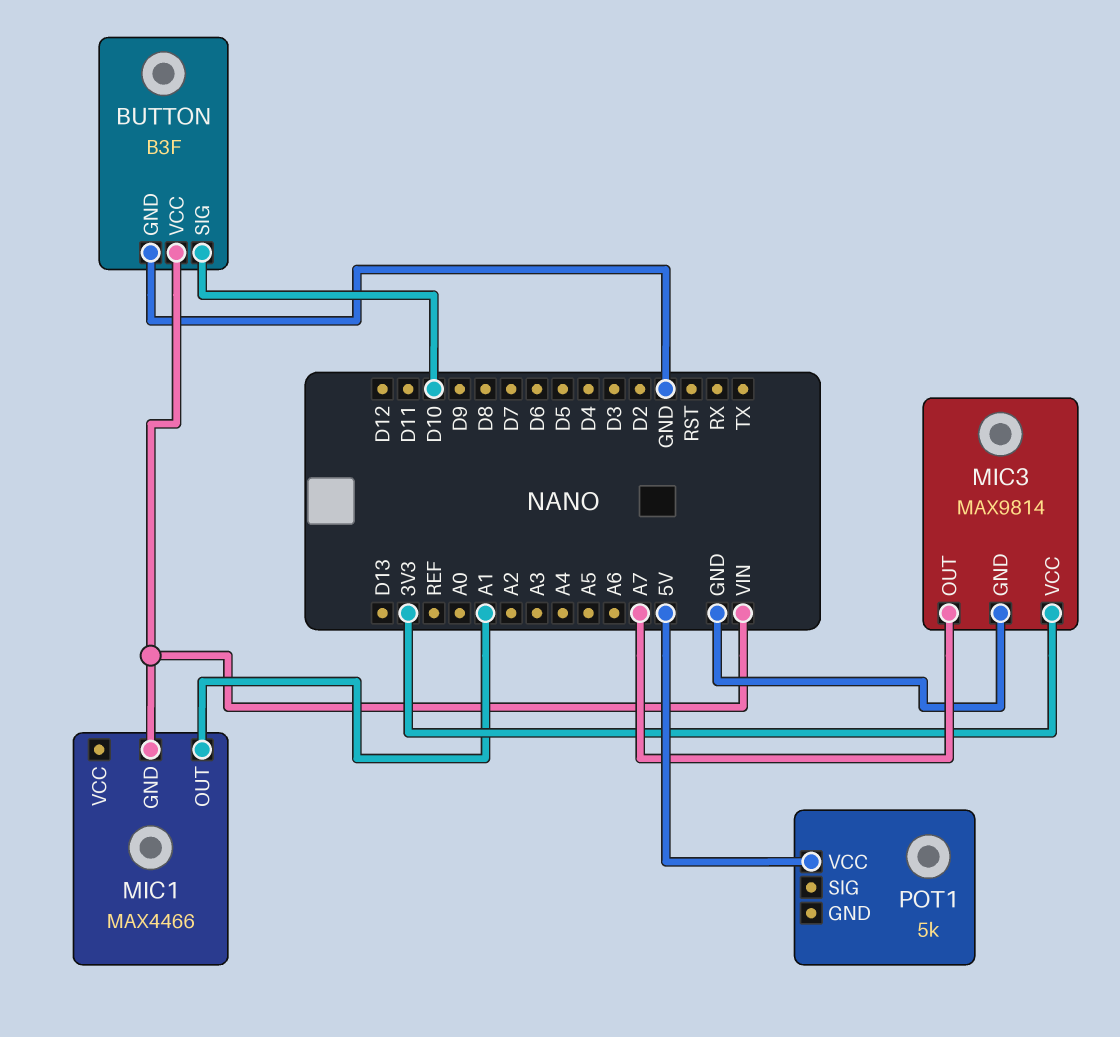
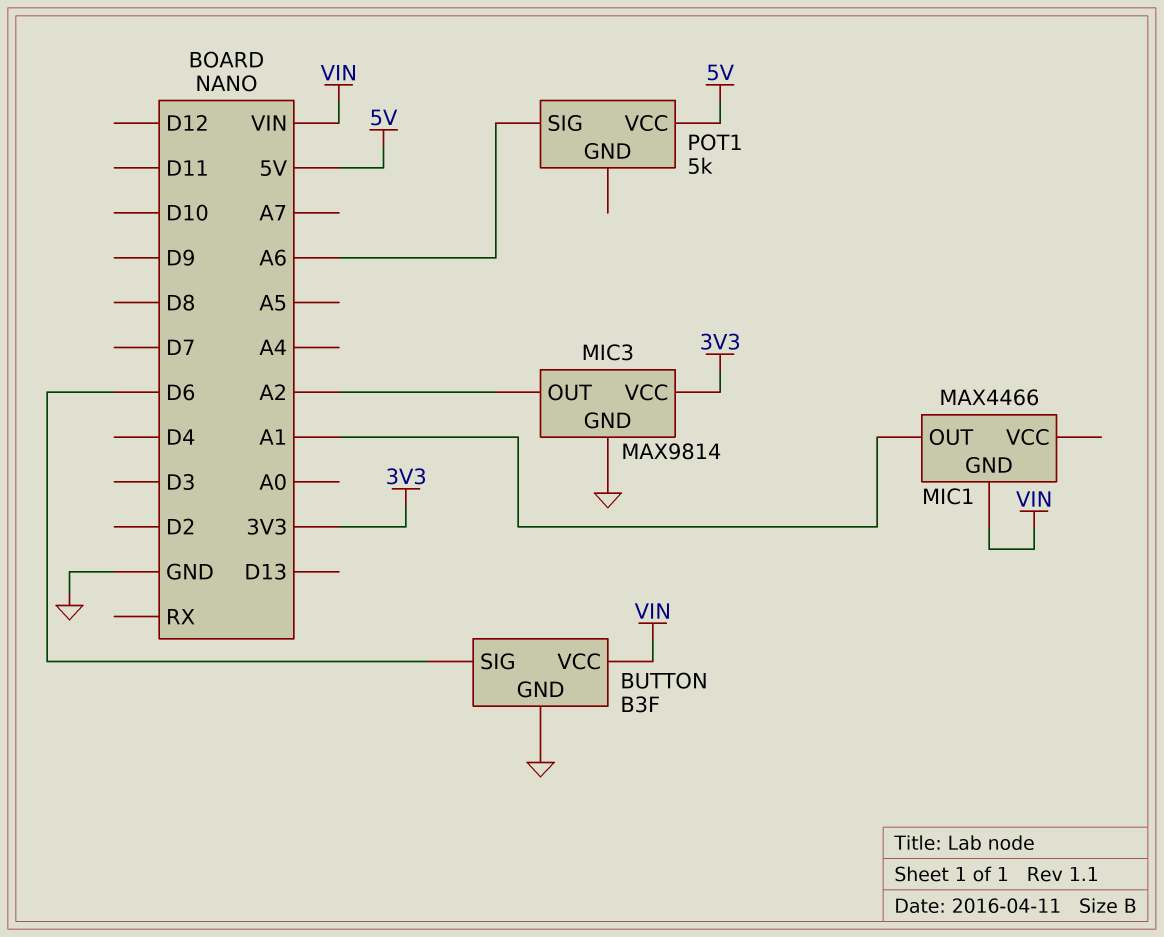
BUTTON pin SIG: D10 -> D6
MIC3 pin OUT: A7 -> A2
POT1 pin SIG: none -> A6

